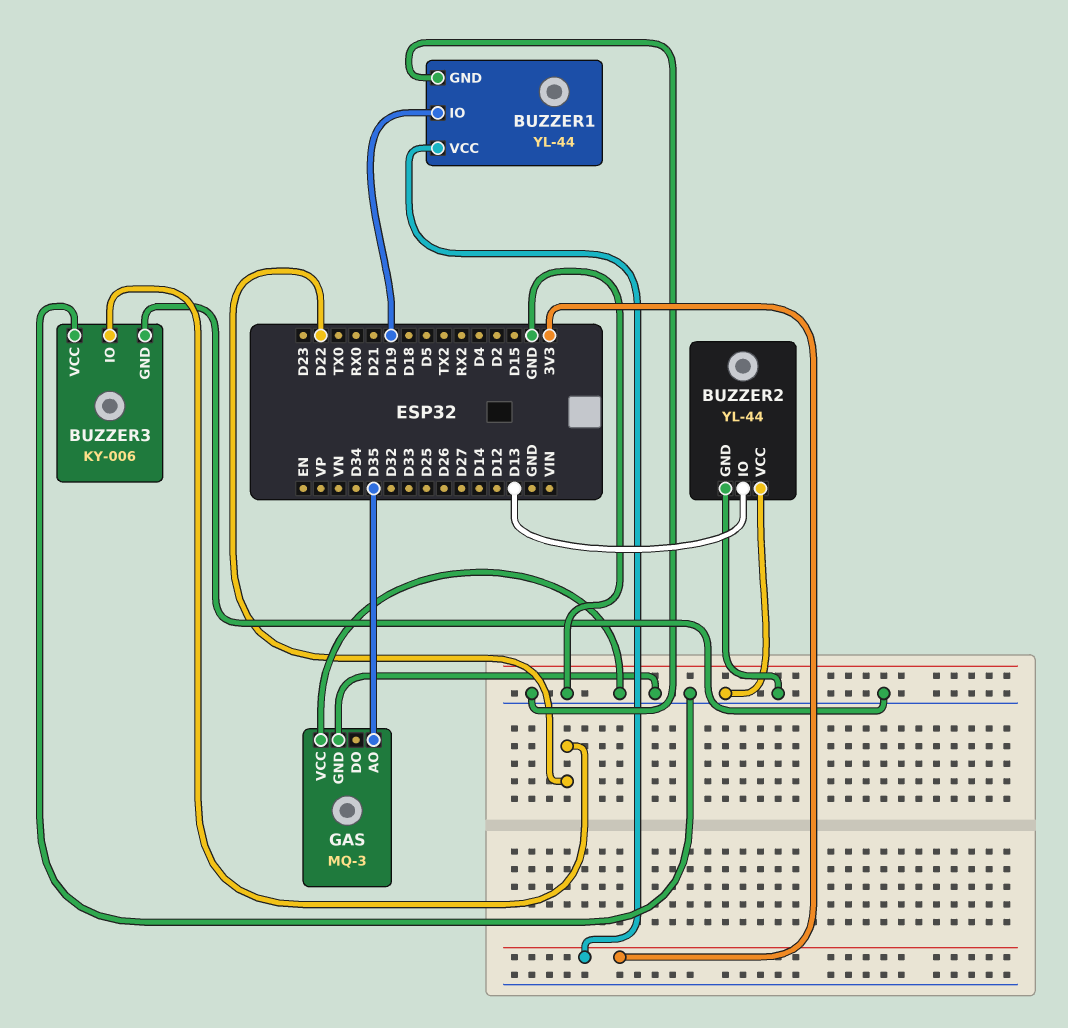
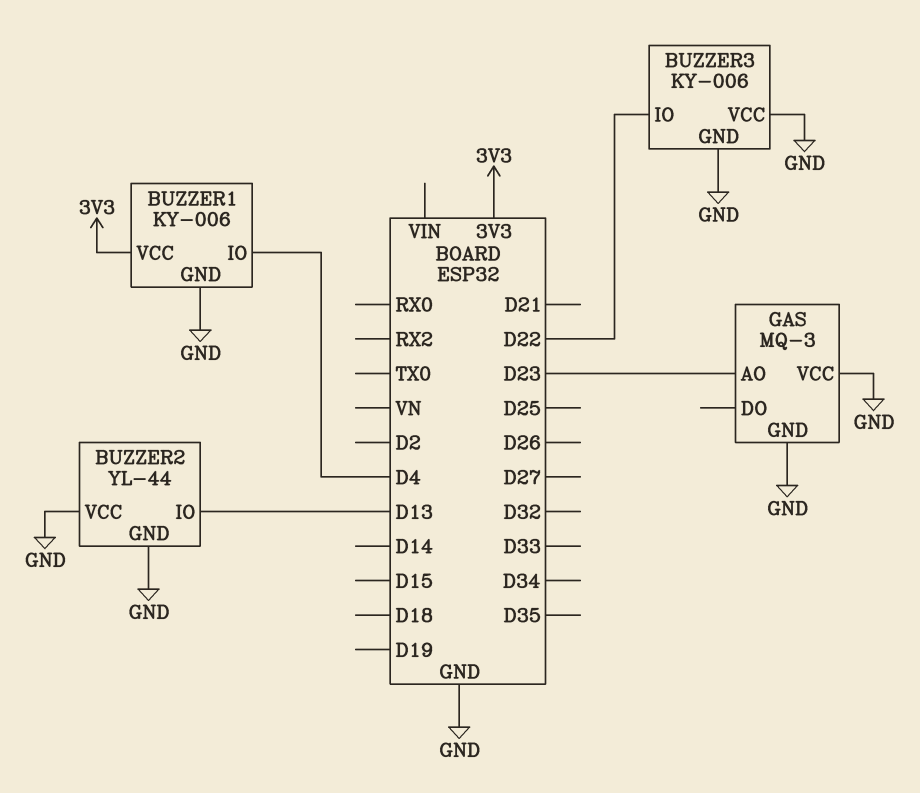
BUZZER1: YL-44 -> KY-006
BUZZER1 pin IO: D19 -> D4
GAS pin AO: D35 -> D23

